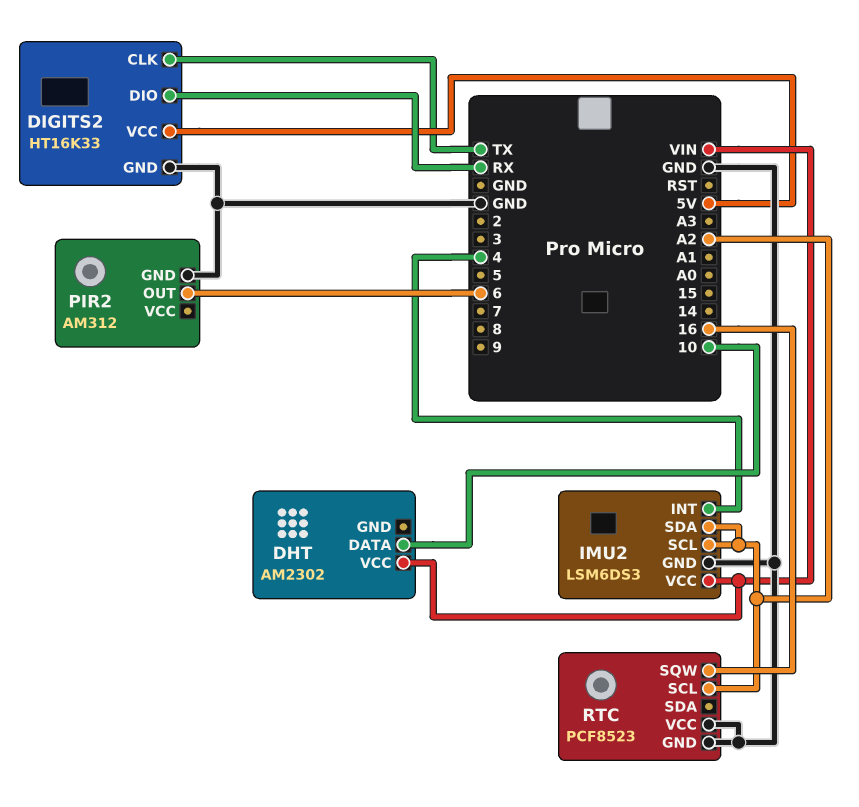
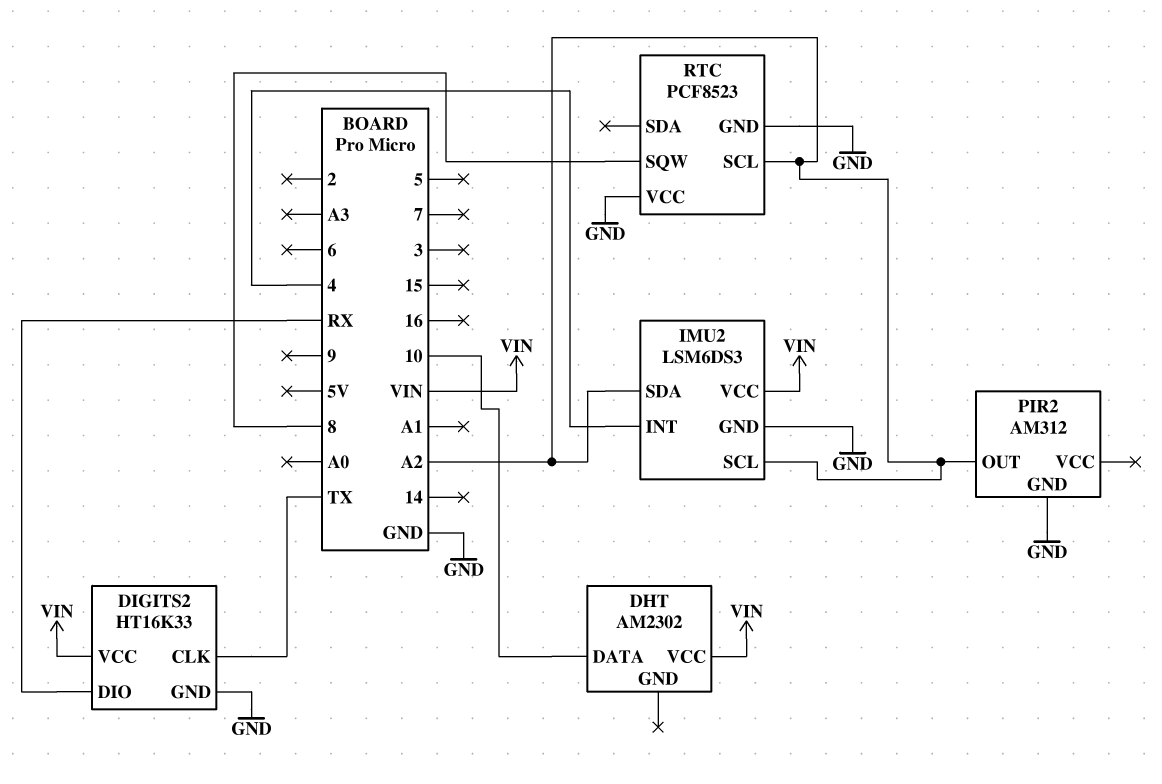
DIGITS2 pin VCC: 5V -> VIN
PIR2 pin OUT: 6 -> A2
RTC pin SQW: 16 -> 8

